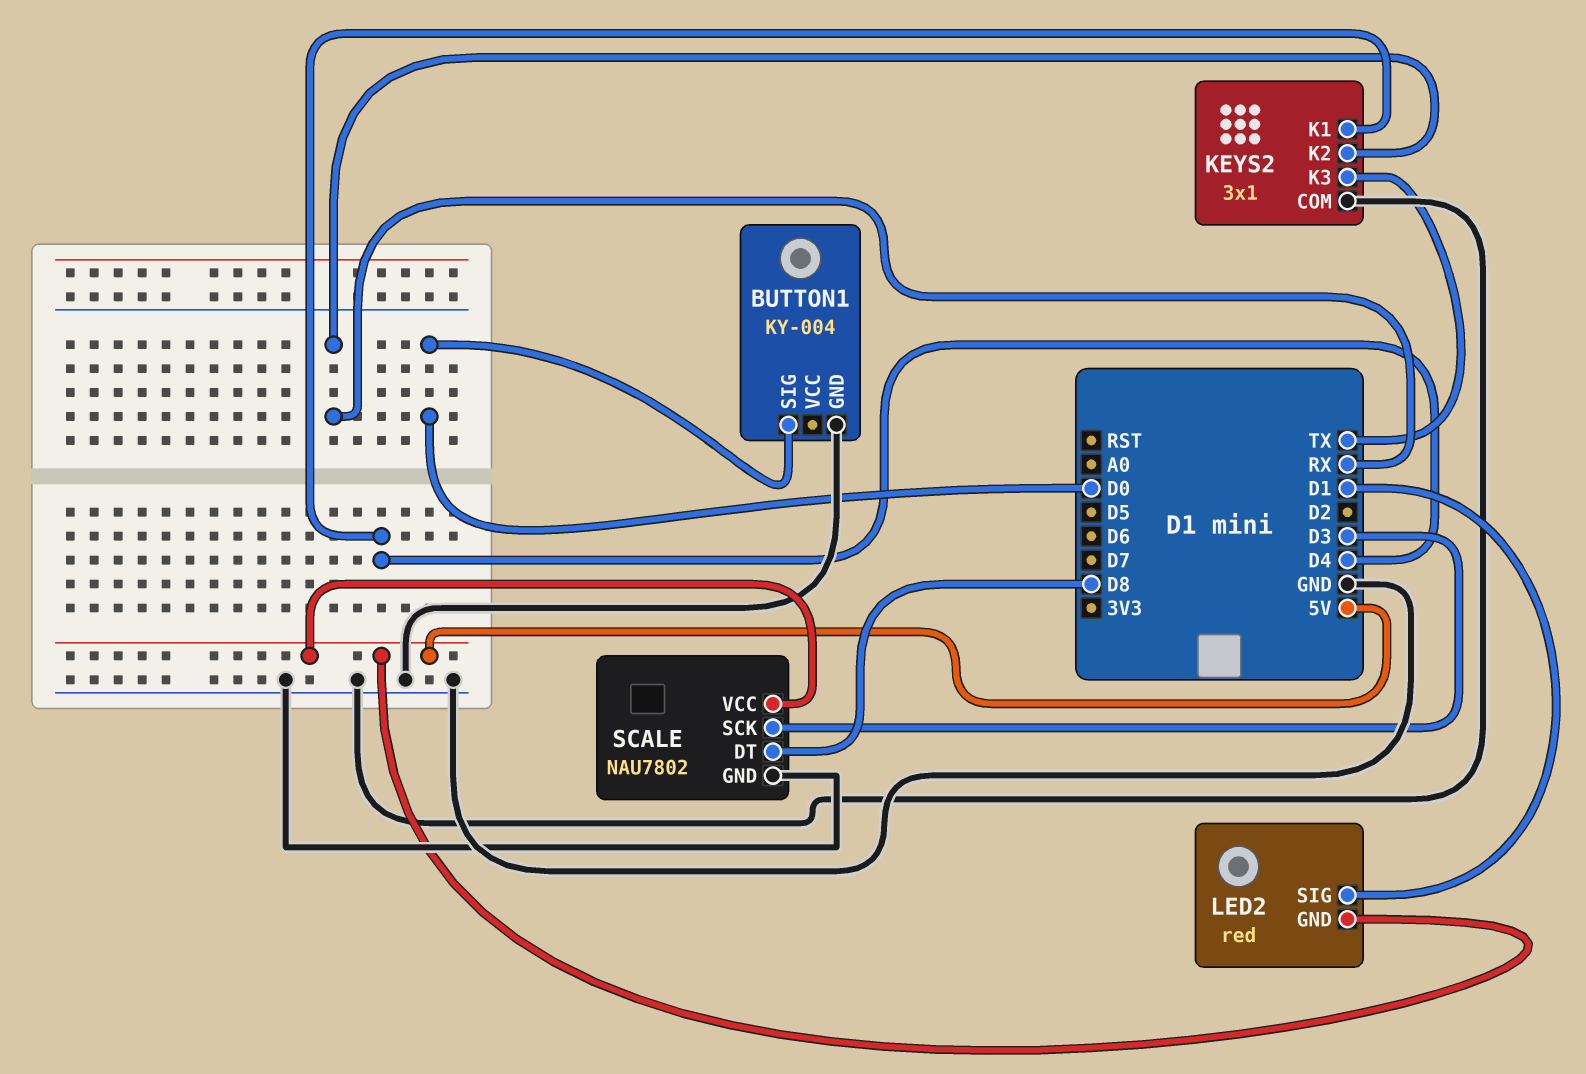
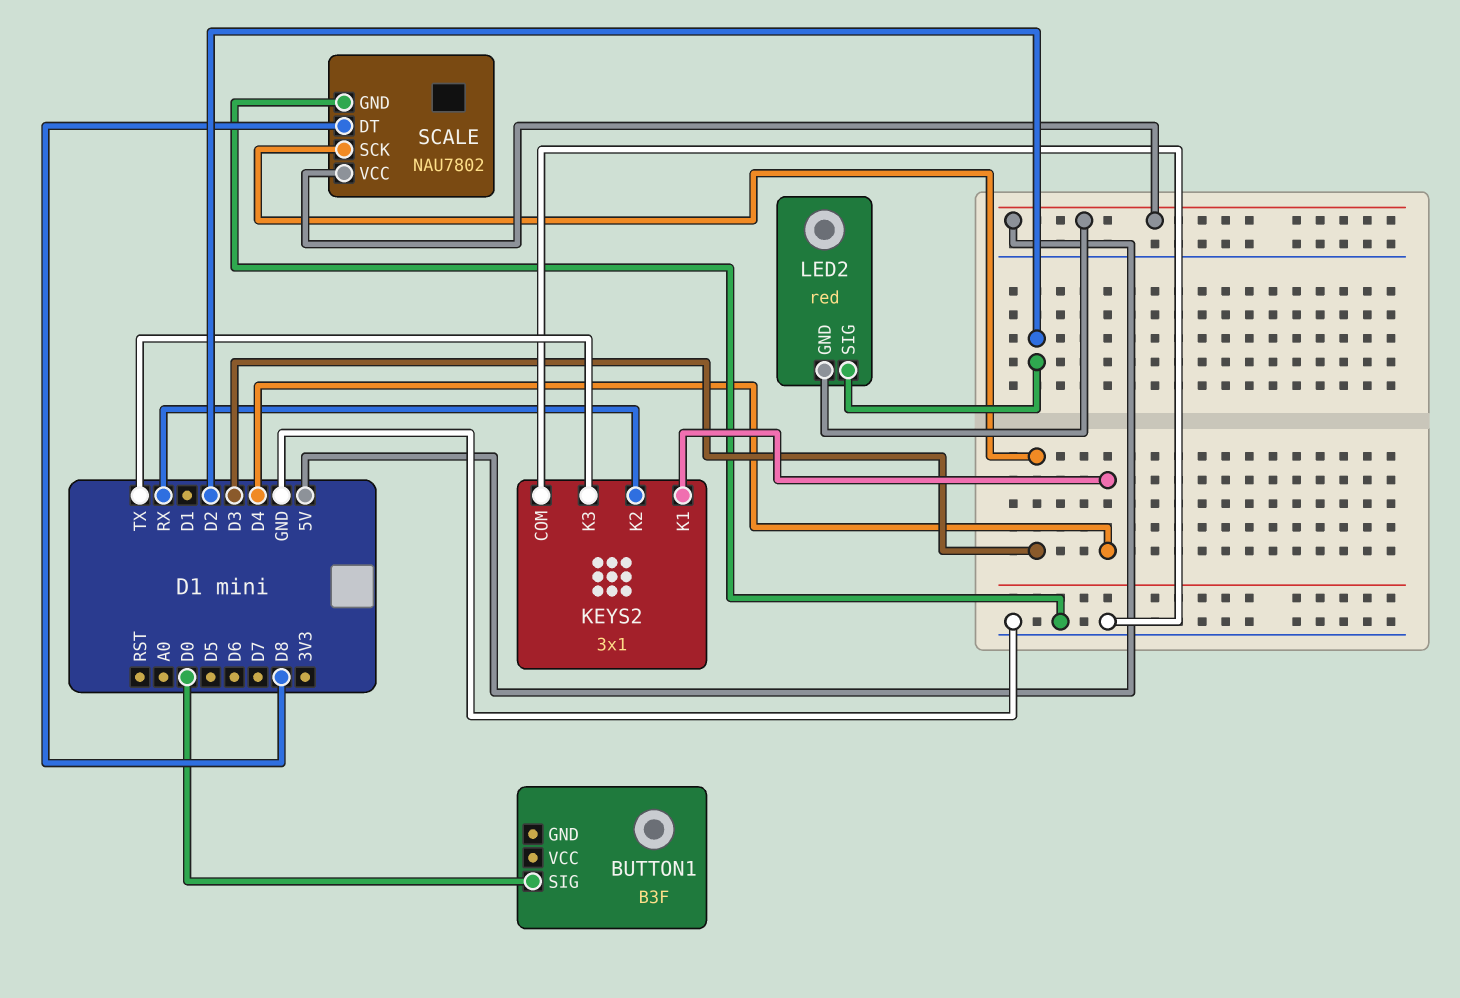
BUTTON1: KY-004 -> B3F
BUTTON1 pin GND: GND -> none
LED2 pin SIG: D1 -> D2

